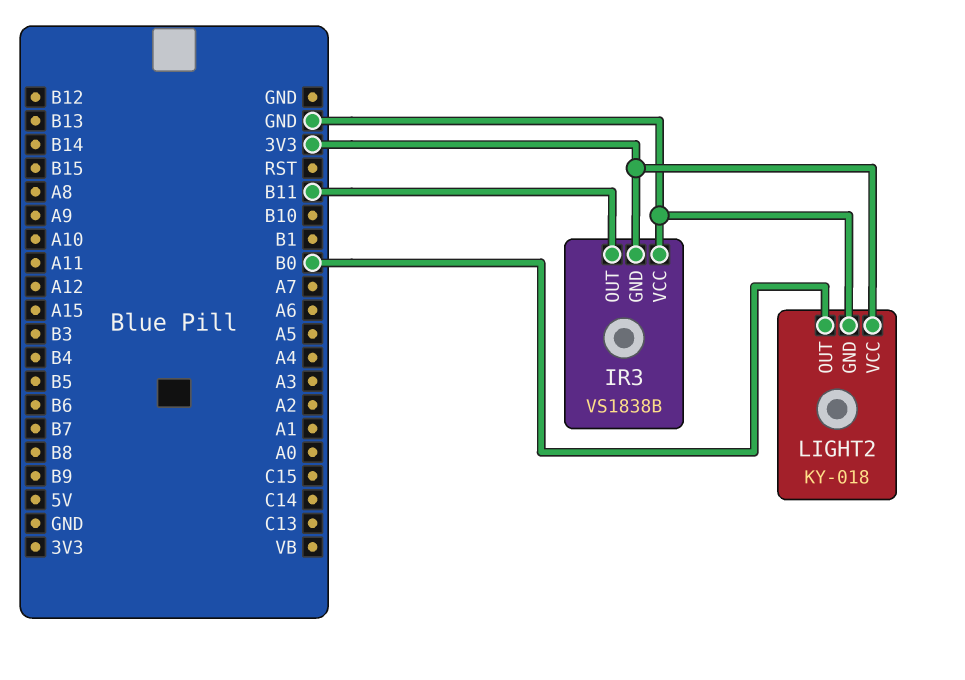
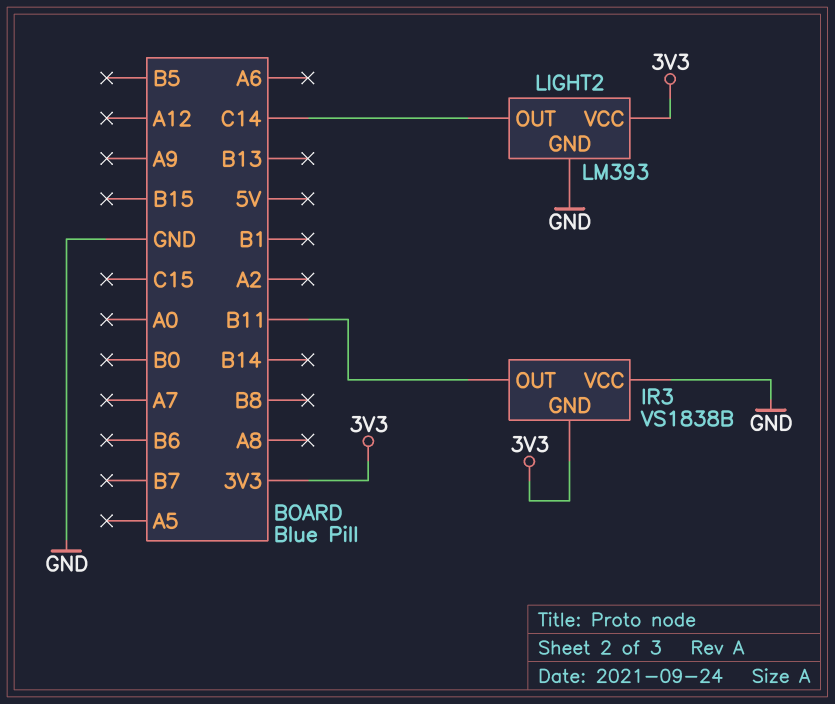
LIGHT2: KY-018 -> LM393
LIGHT2 pin OUT: B0 -> C14

